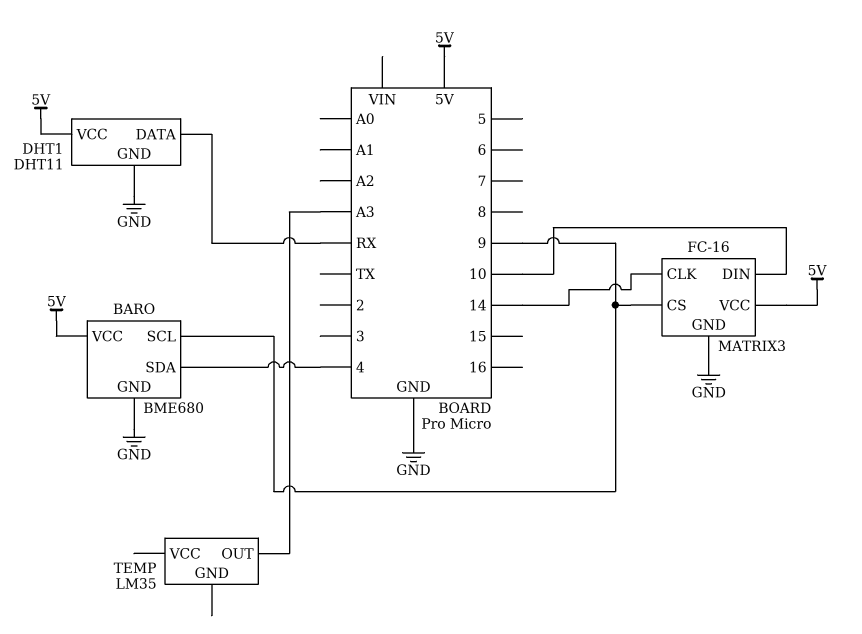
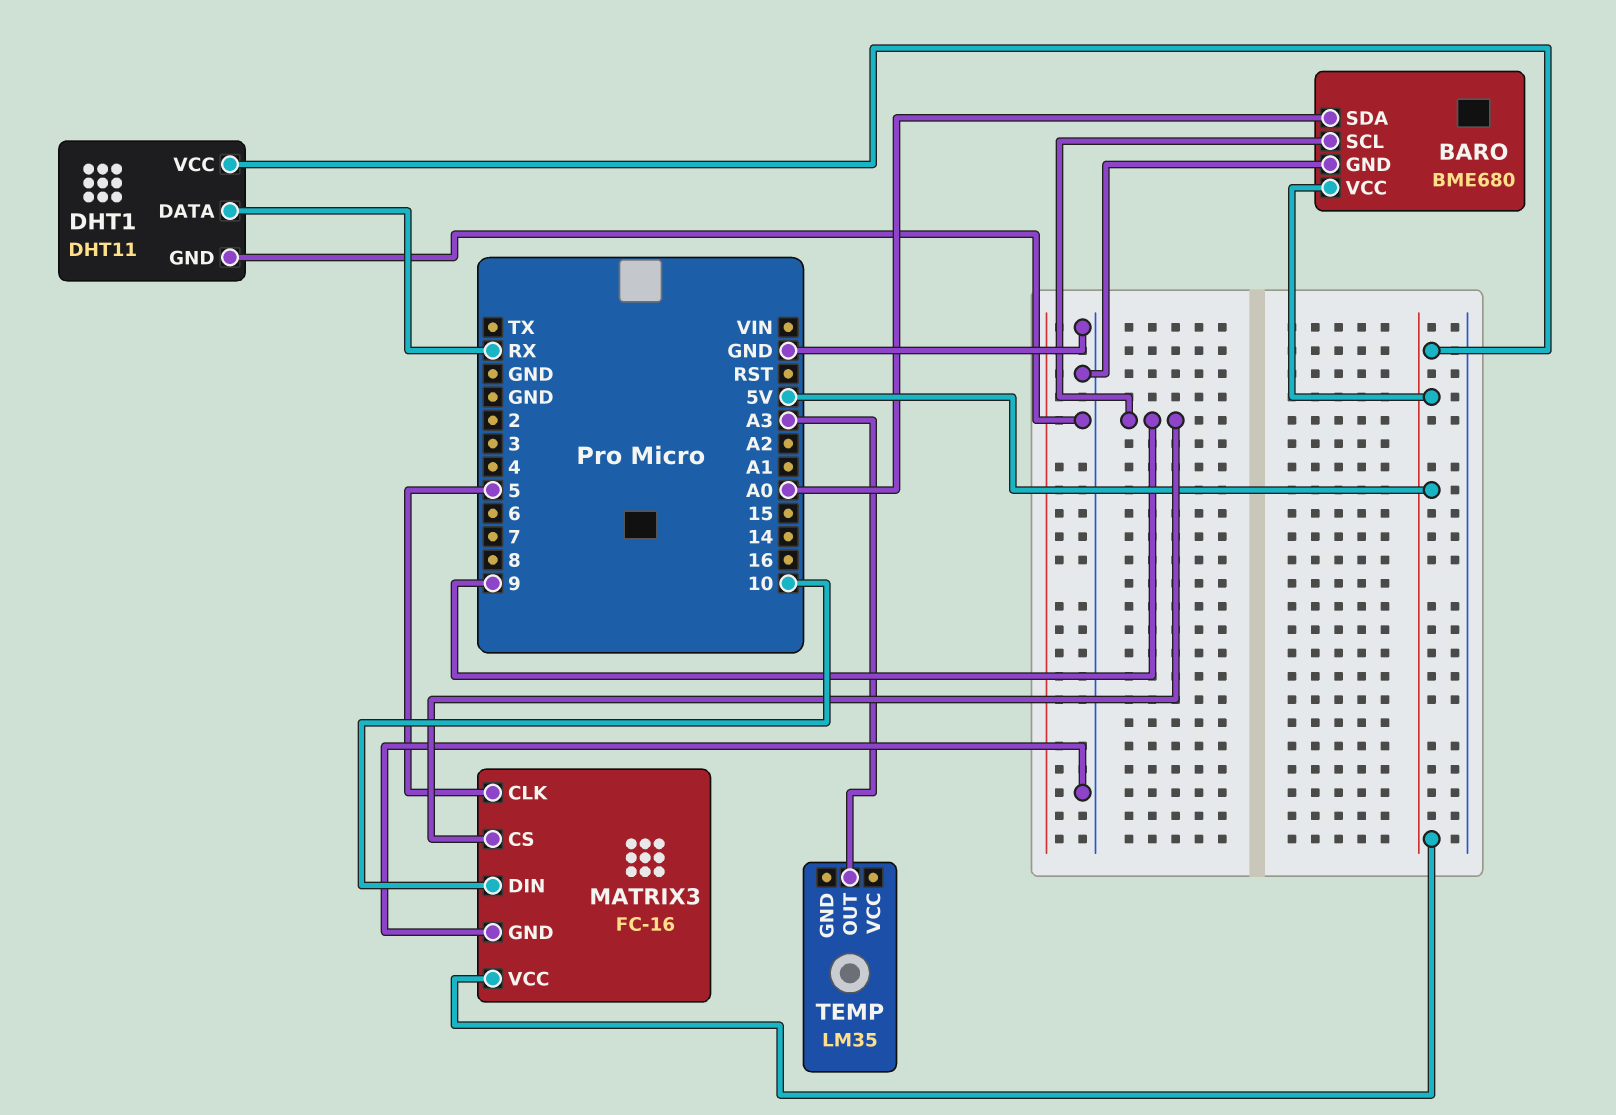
BARO pin SDA: 4 -> A0
MATRIX3 pin CLK: 14 -> 5

